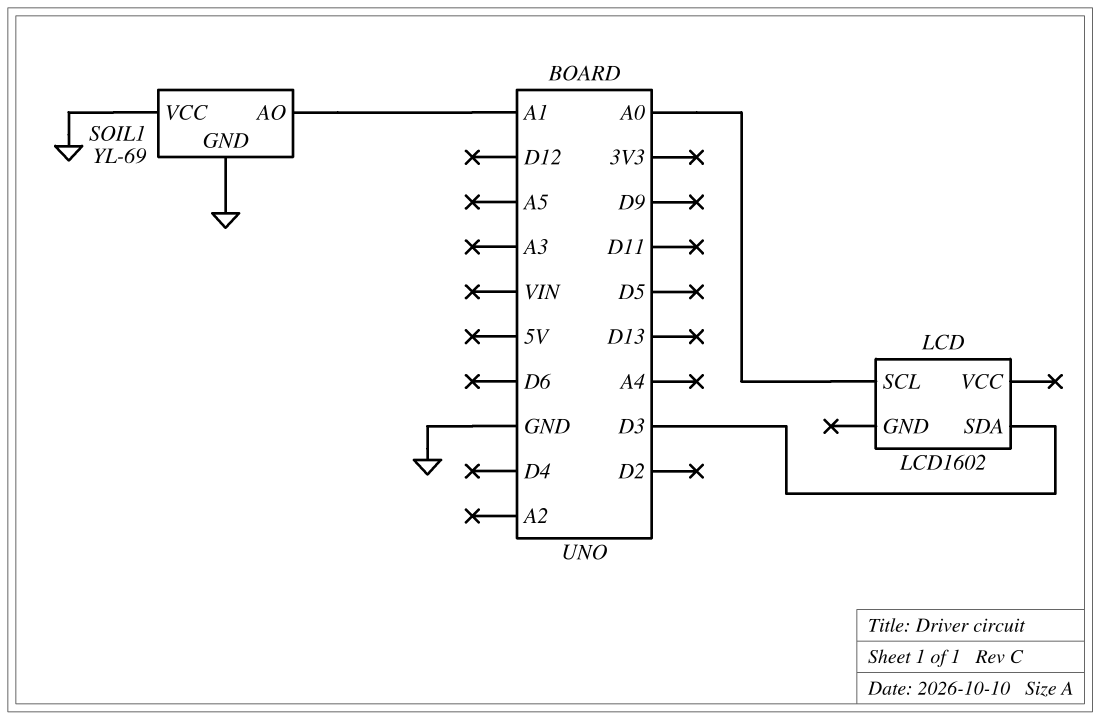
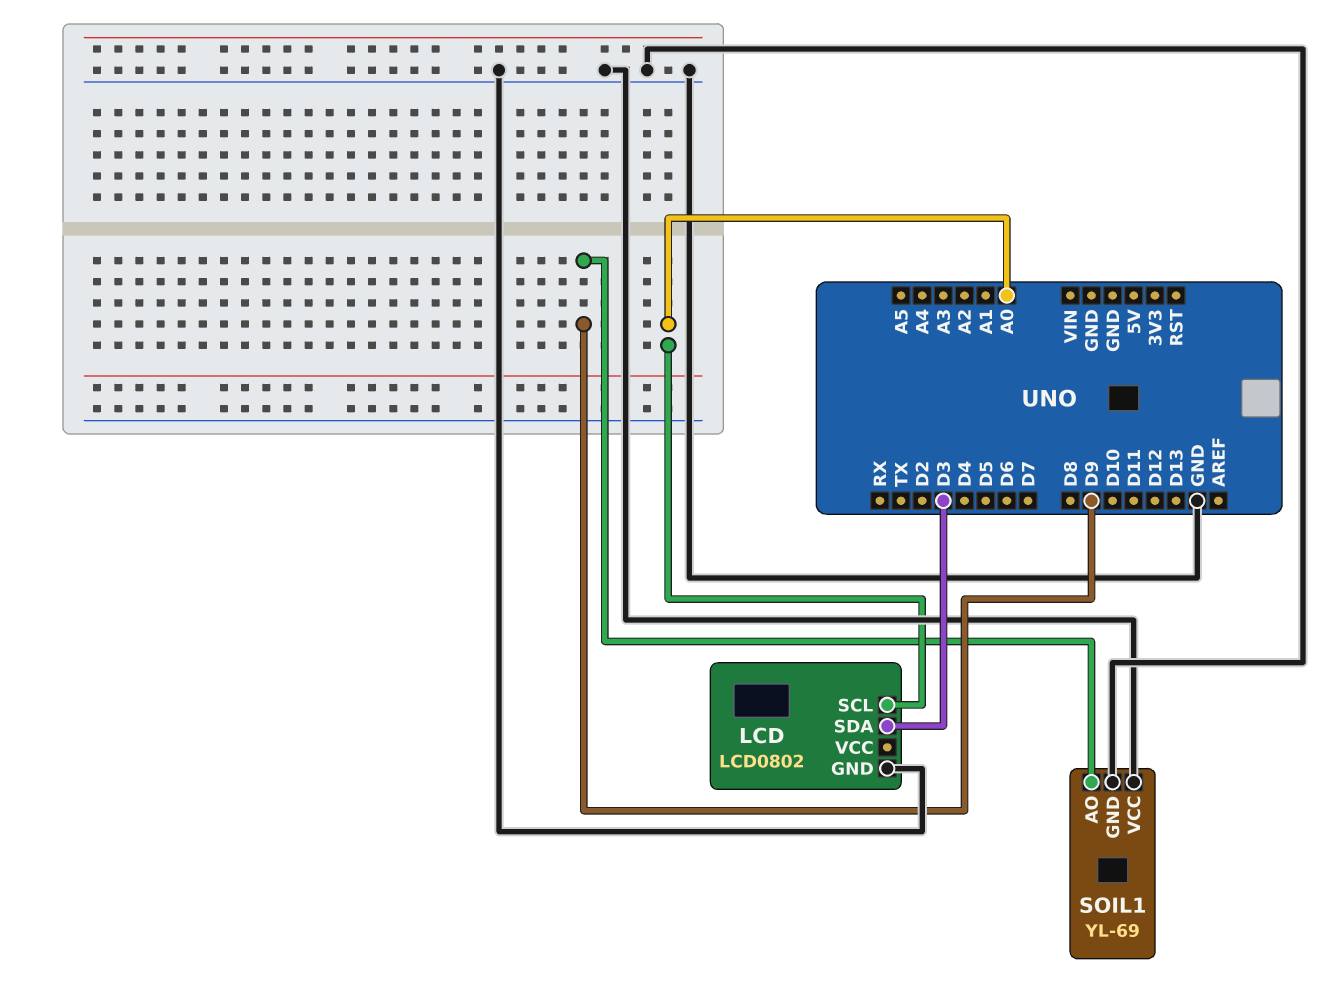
LCD: LCD1602 -> LCD0802
LCD pin GND: none -> GND
SOIL1 pin AO: A1 -> D9

